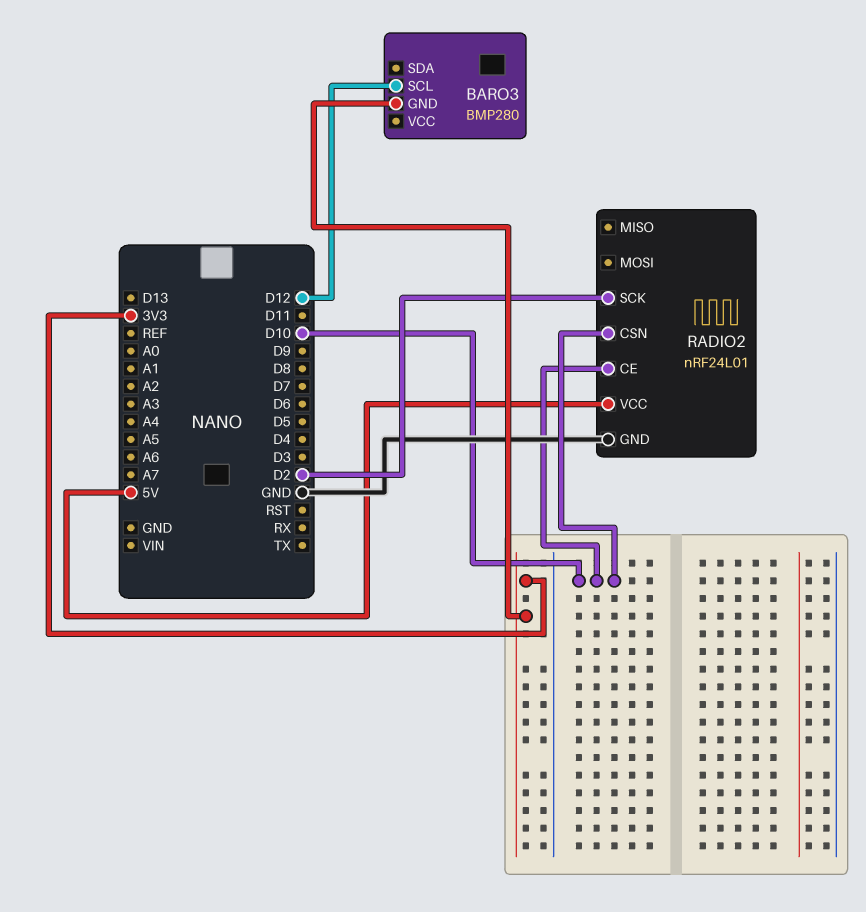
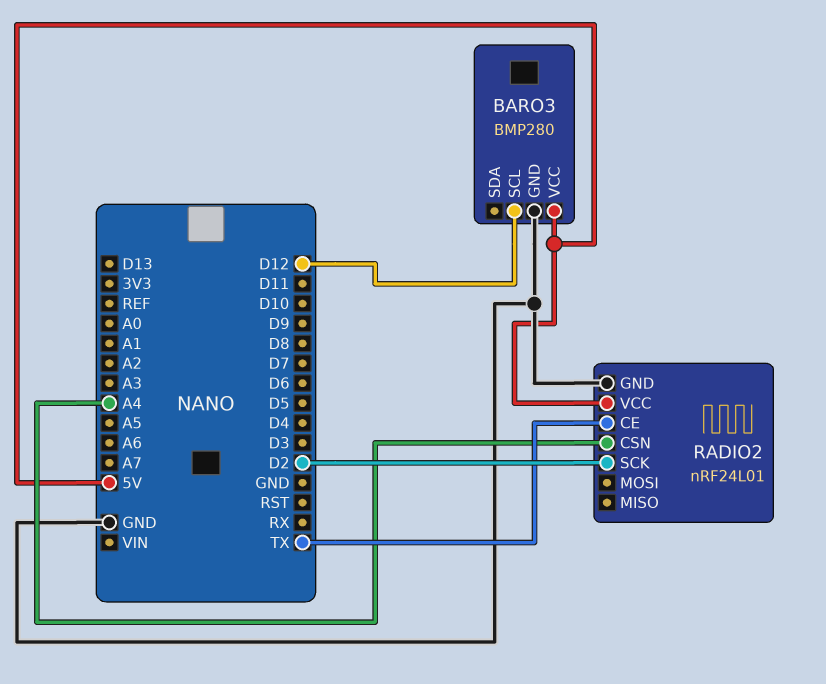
BARO3 pin GND: 3V3 -> GND
BARO3 pin VCC: none -> 5V
RADIO2 pin CE: D10 -> TX
RADIO2 pin CSN: D10 -> A4

